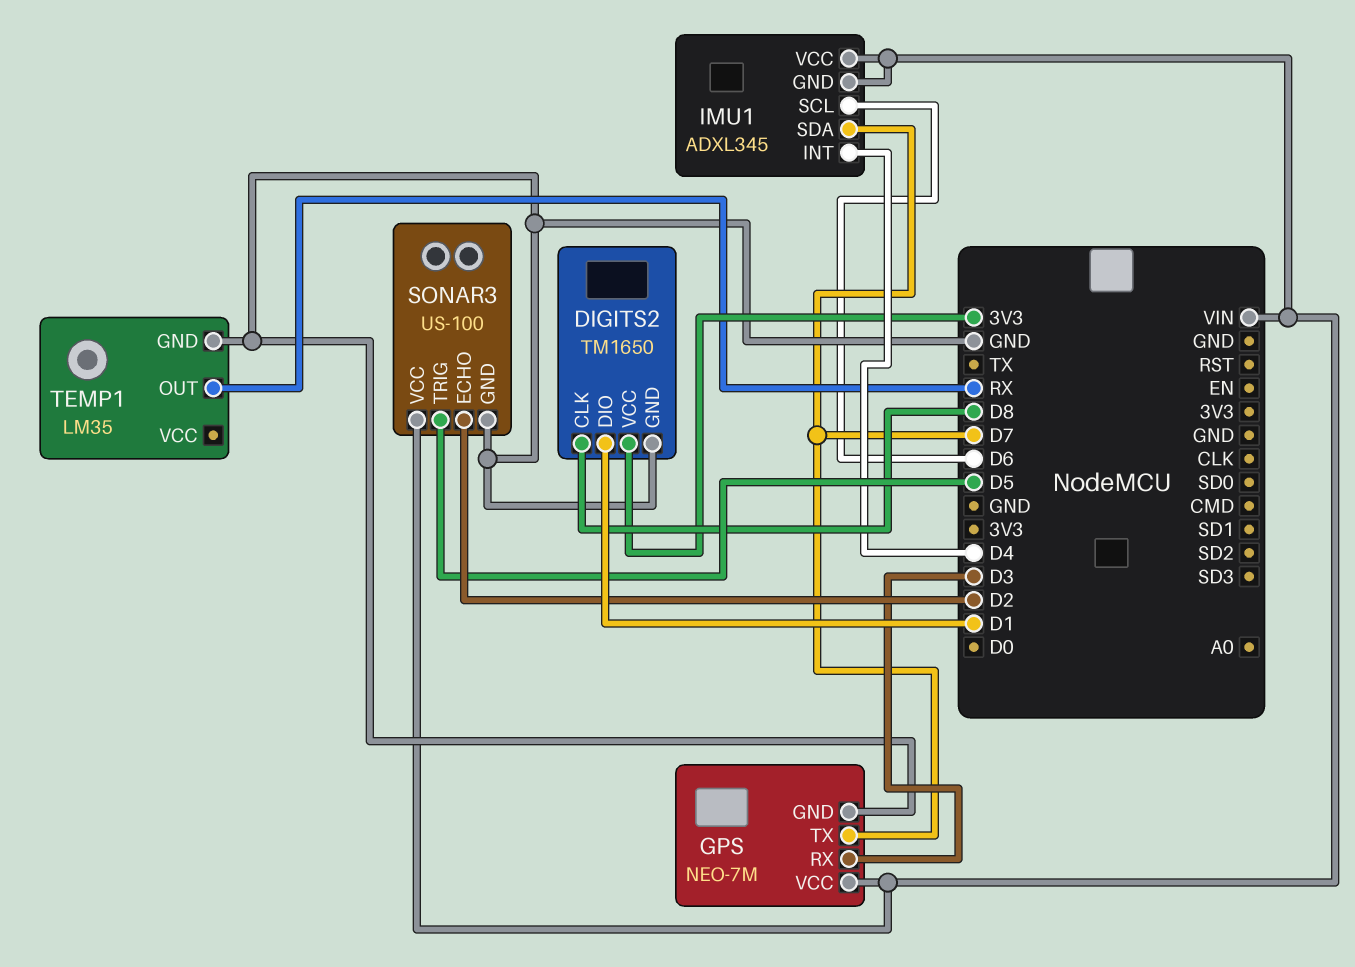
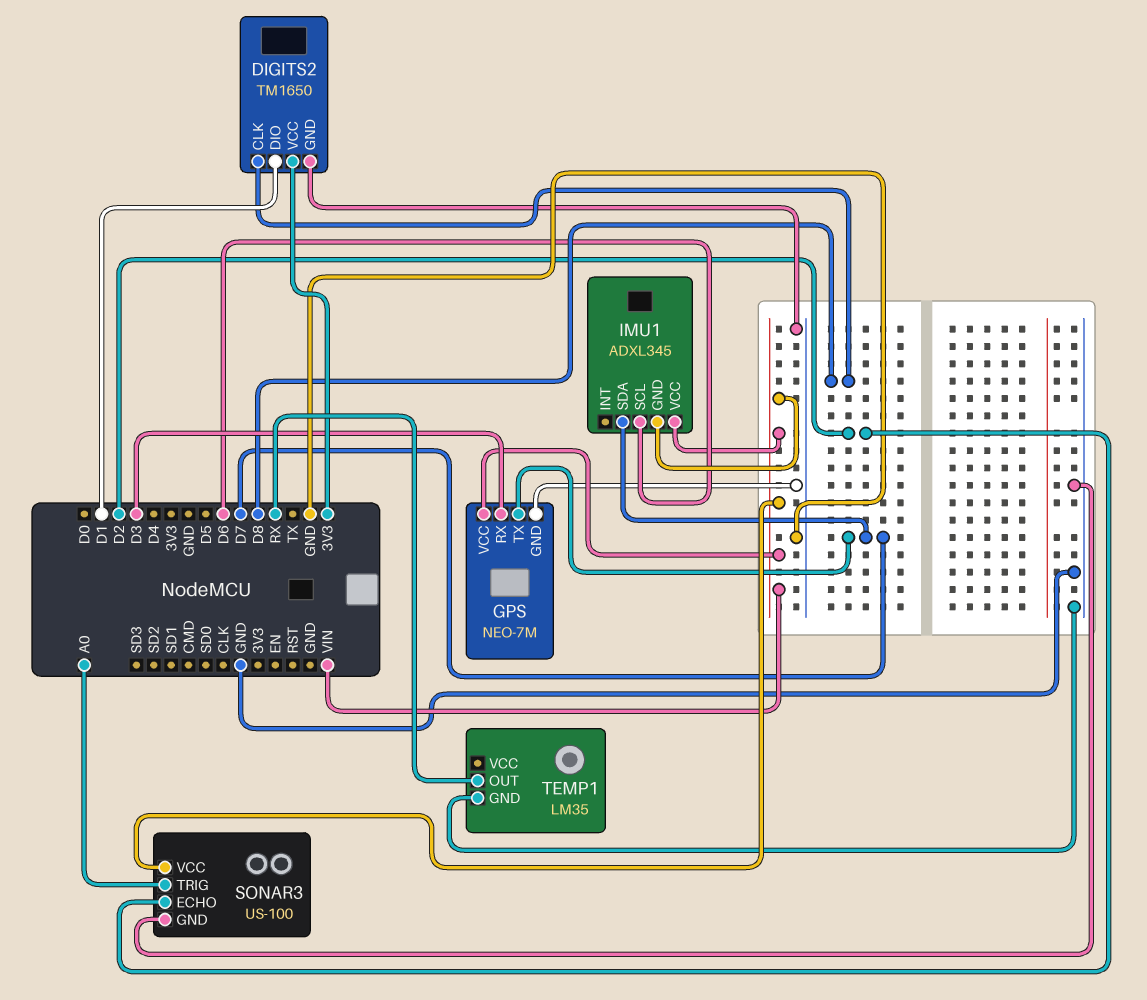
IMU1 pin INT: D4 -> none
SONAR3 pin TRIG: D5 -> A0

